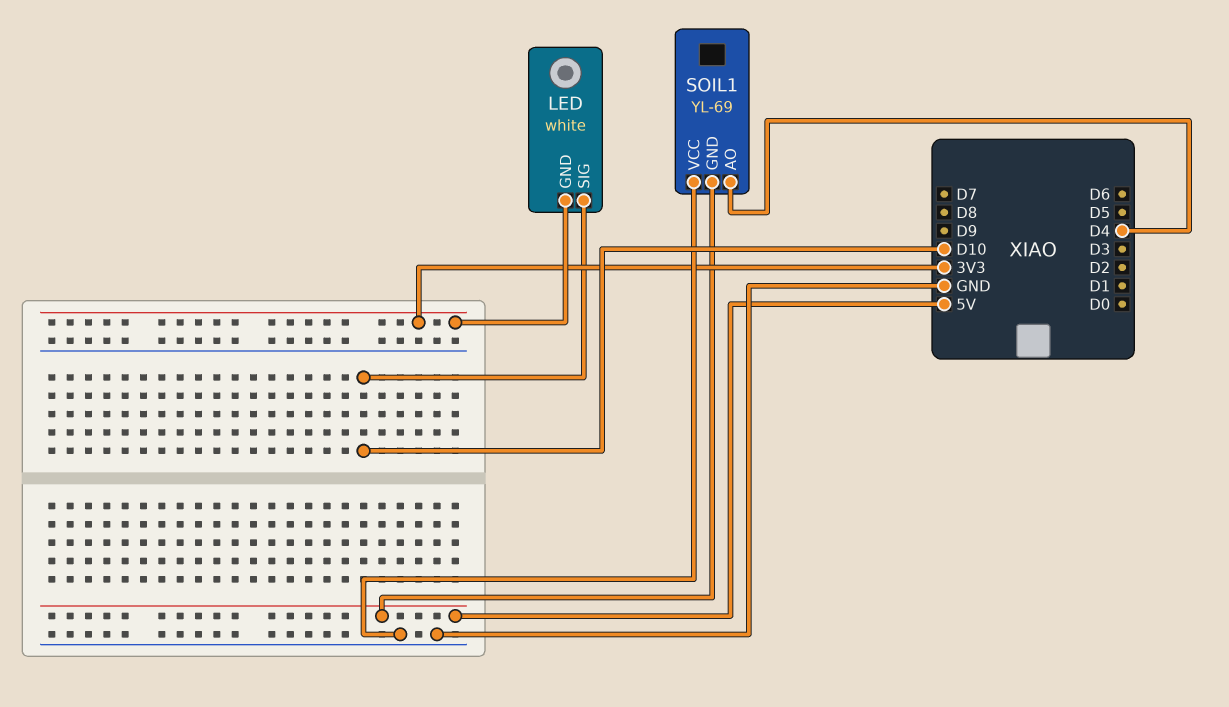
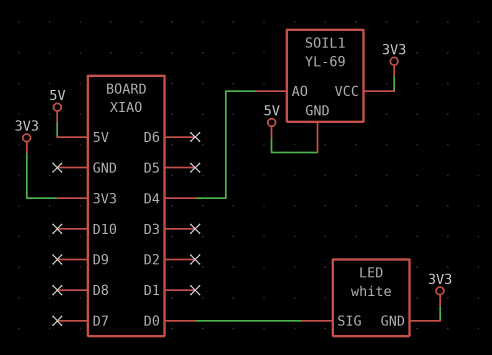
LED pin SIG: D10 -> D0
SOIL1 pin VCC: GND -> 3V3

